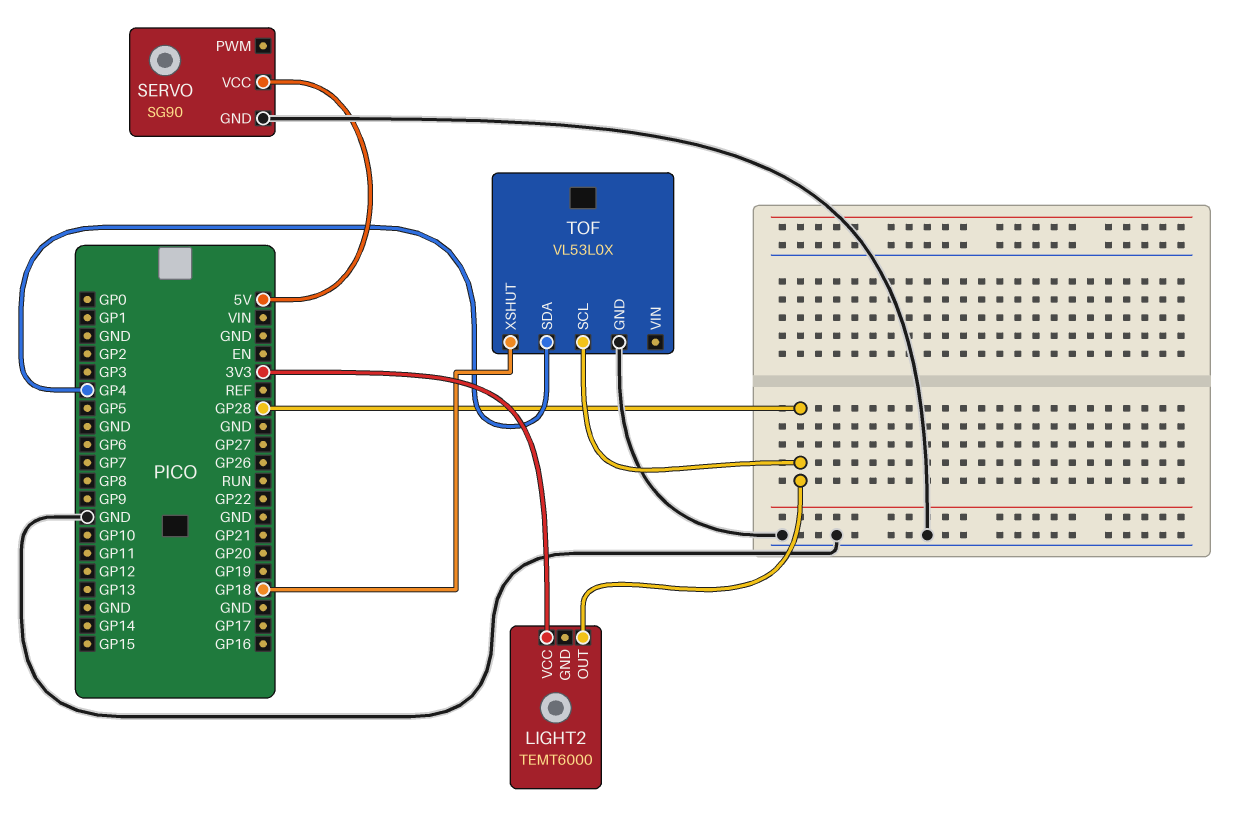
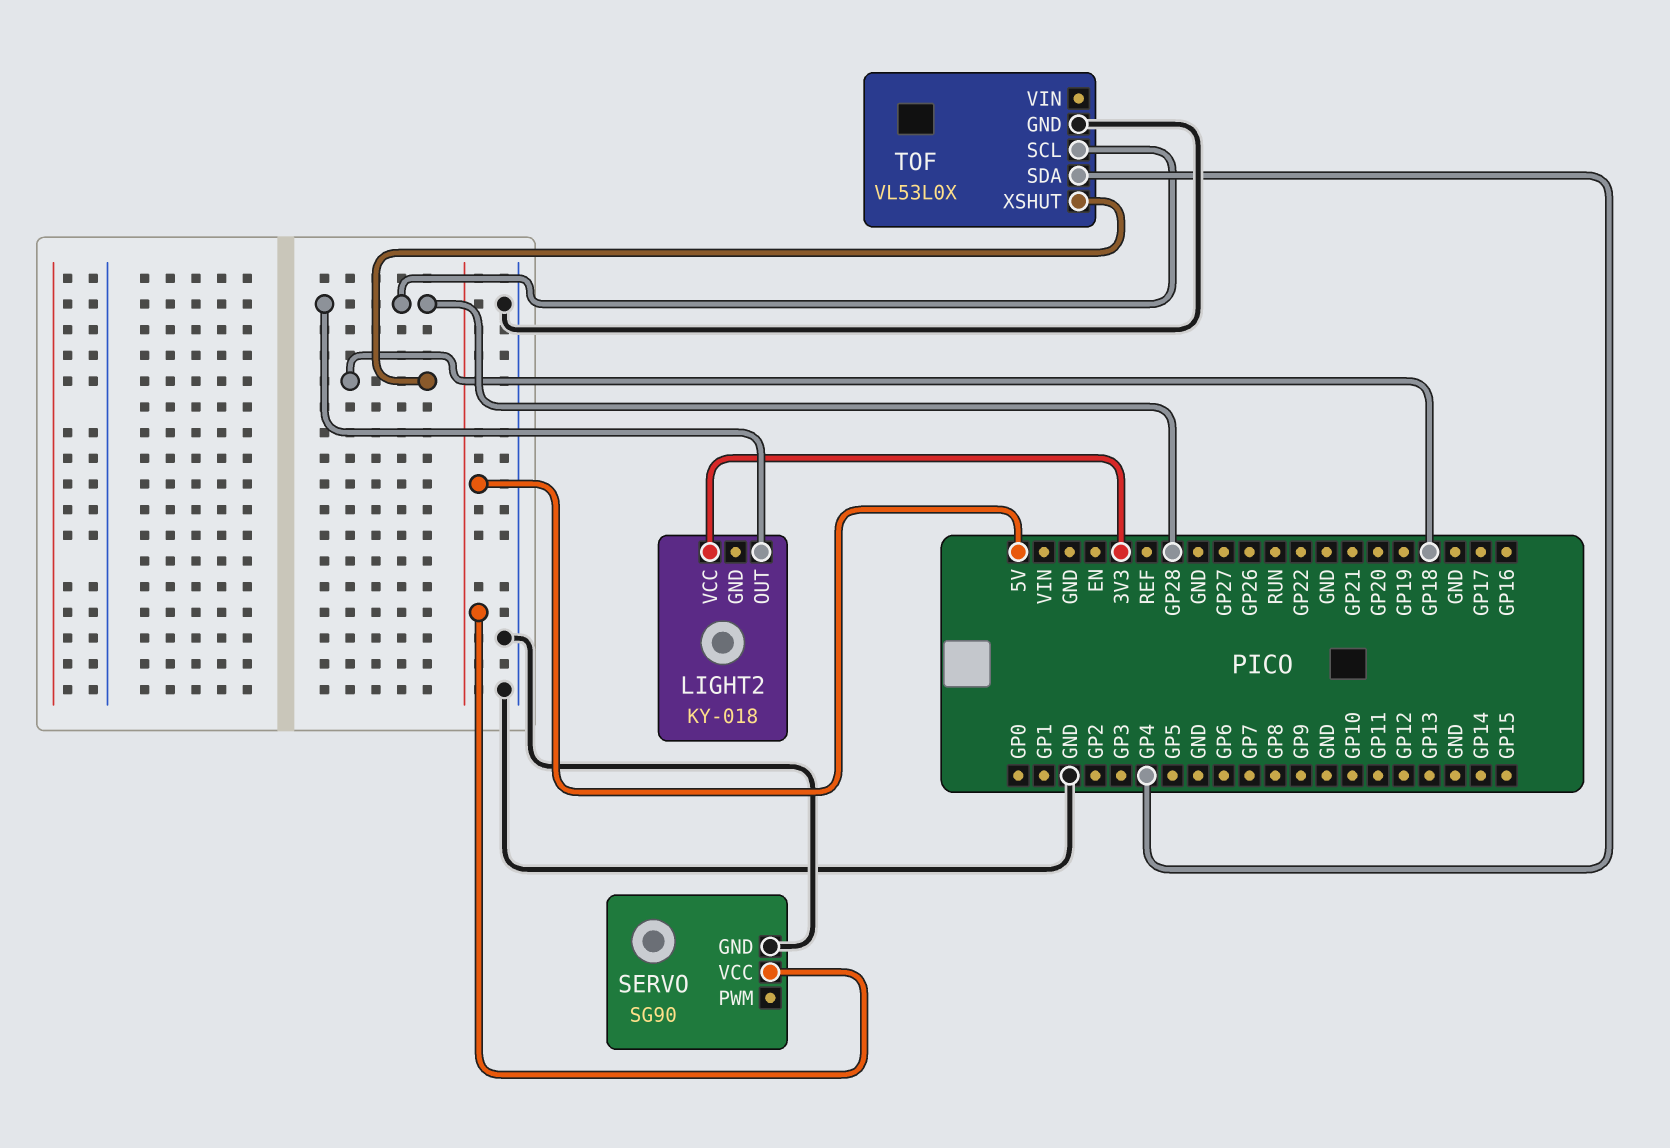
LIGHT2: TEMT6000 -> KY-018

